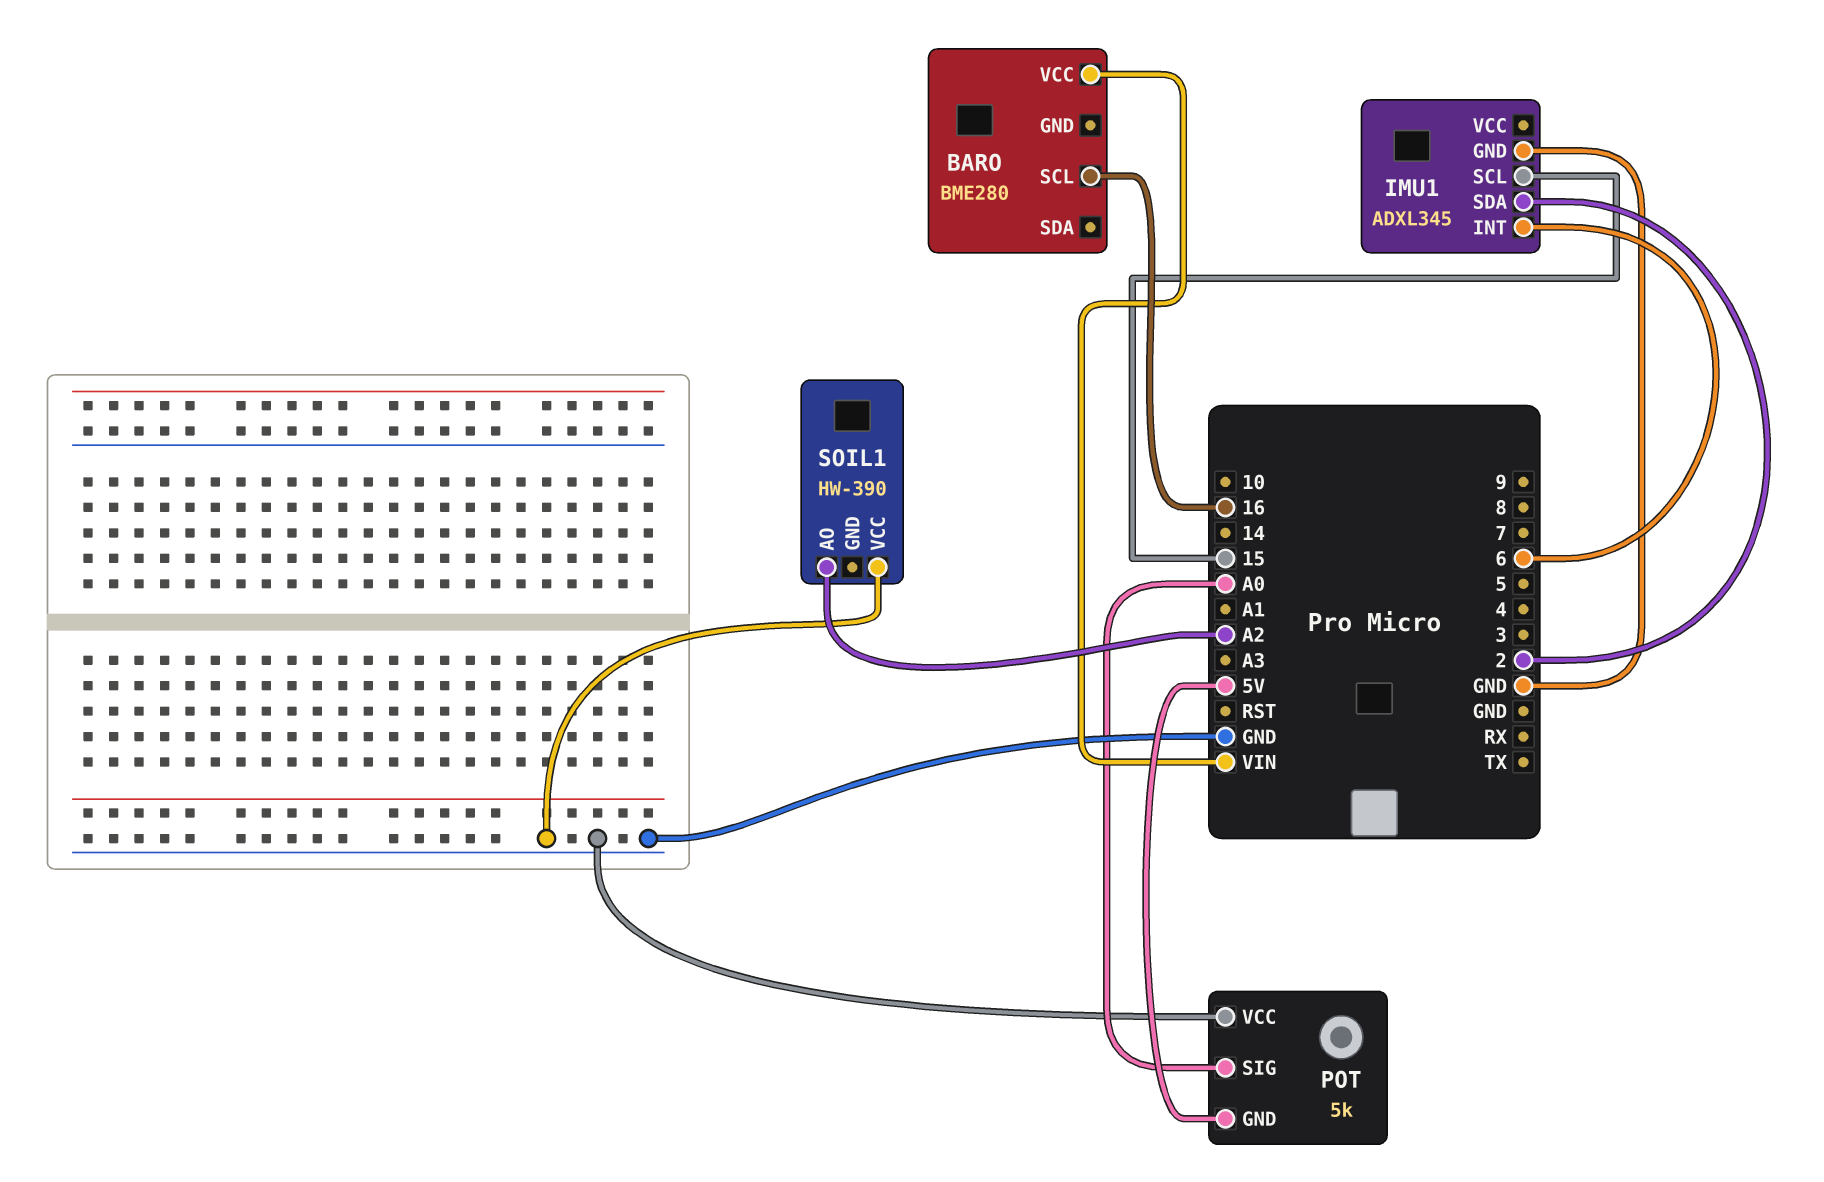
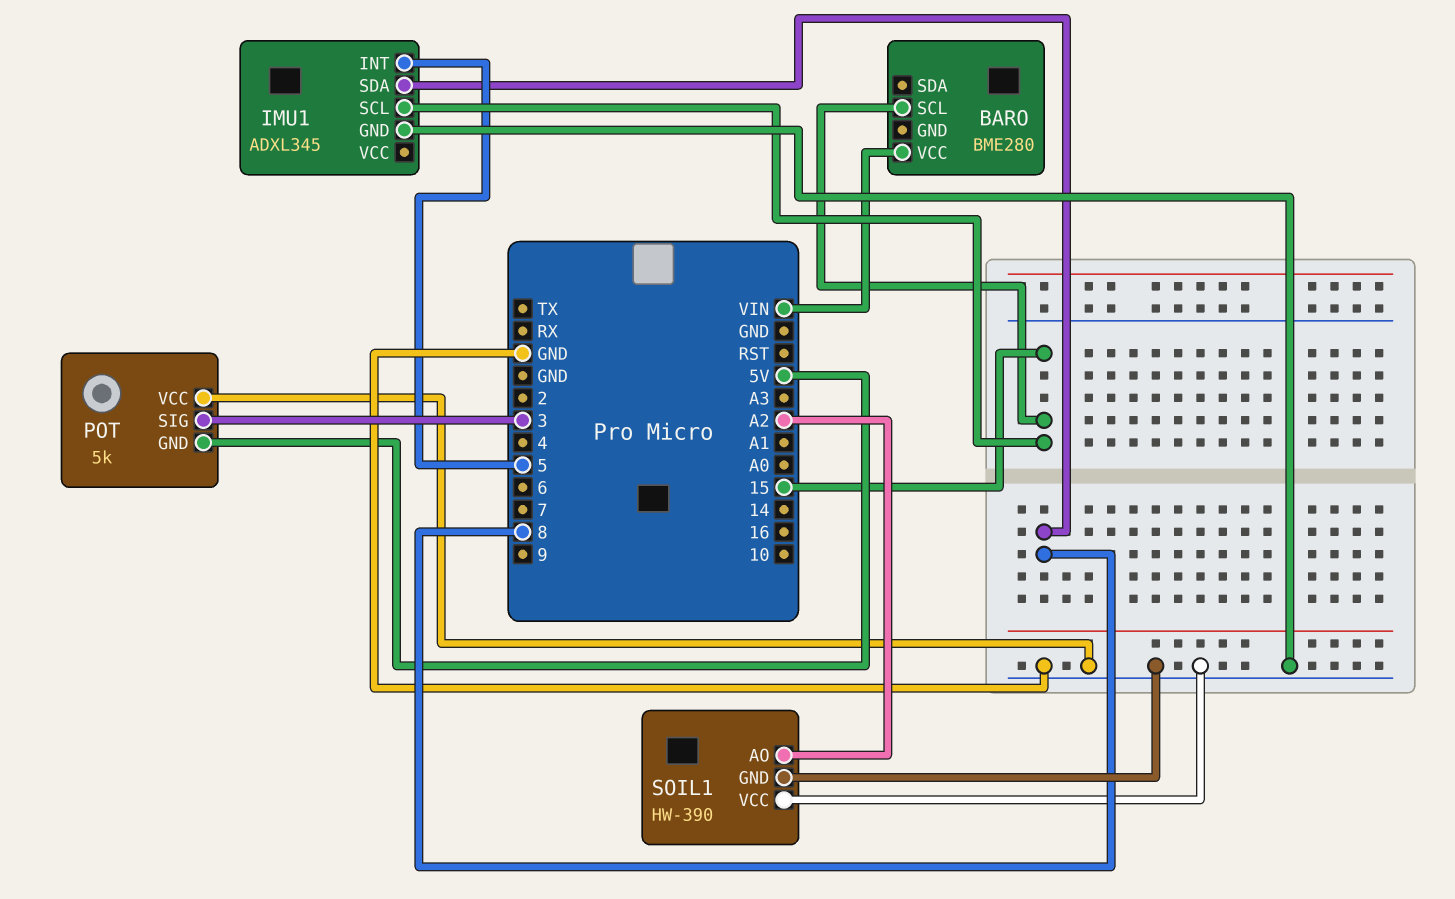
BARO pin SCL: 16 -> 15
IMU1 pin INT: 6 -> 5
IMU1 pin SDA: 2 -> 8
POT pin SIG: A0 -> 3
SOIL1 pin GND: none -> GND

